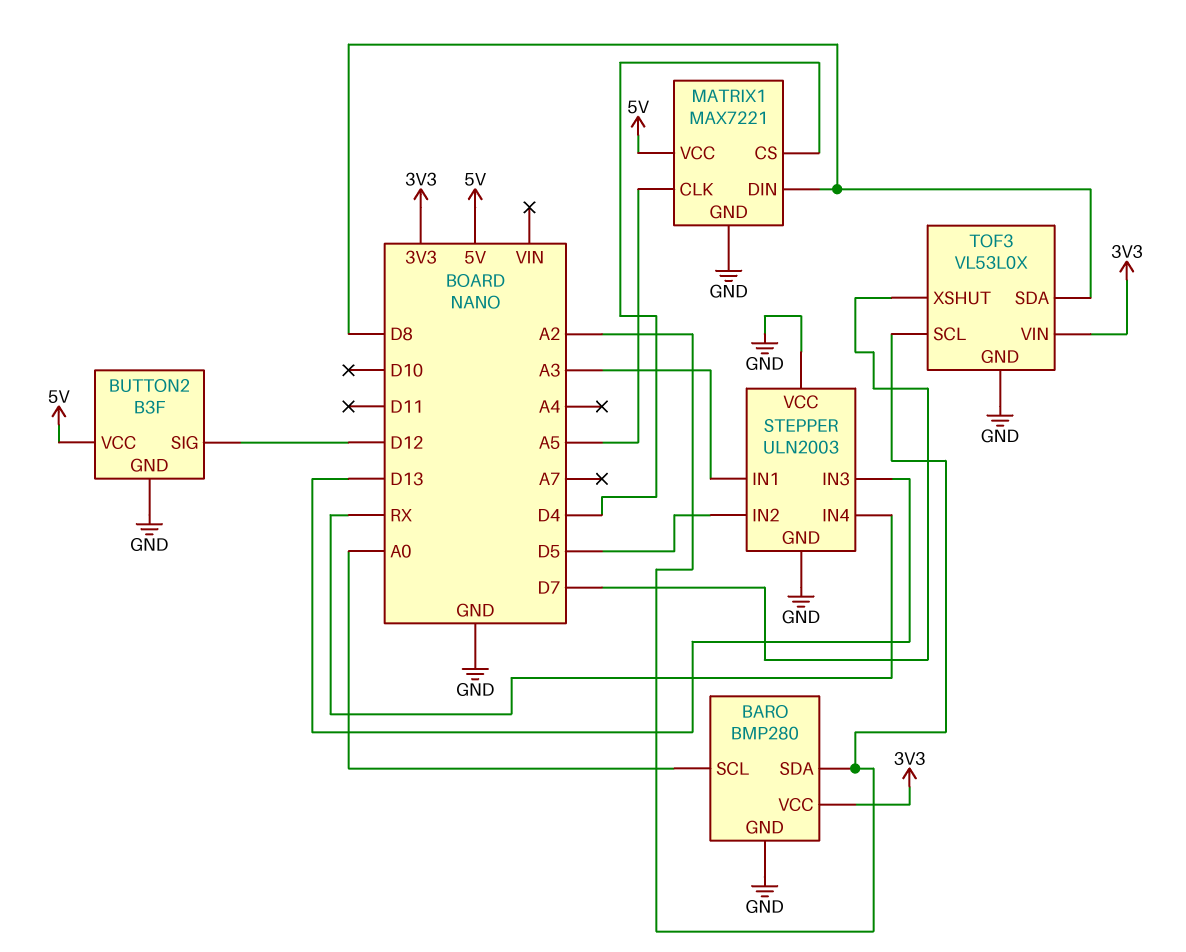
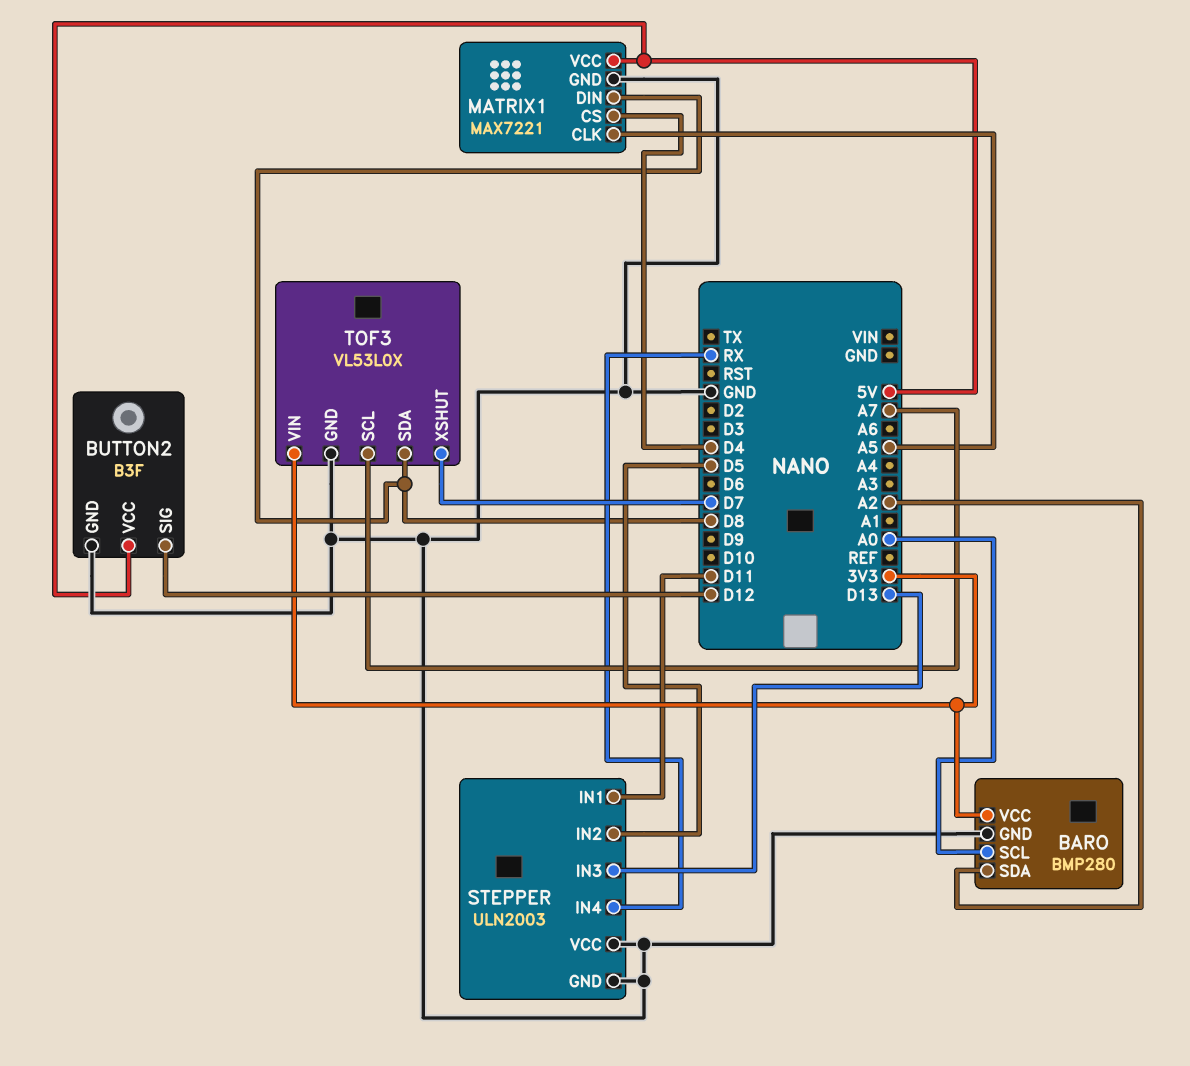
STEPPER pin IN1: A3 -> D11
TOF3 pin SCL: A2 -> A7

